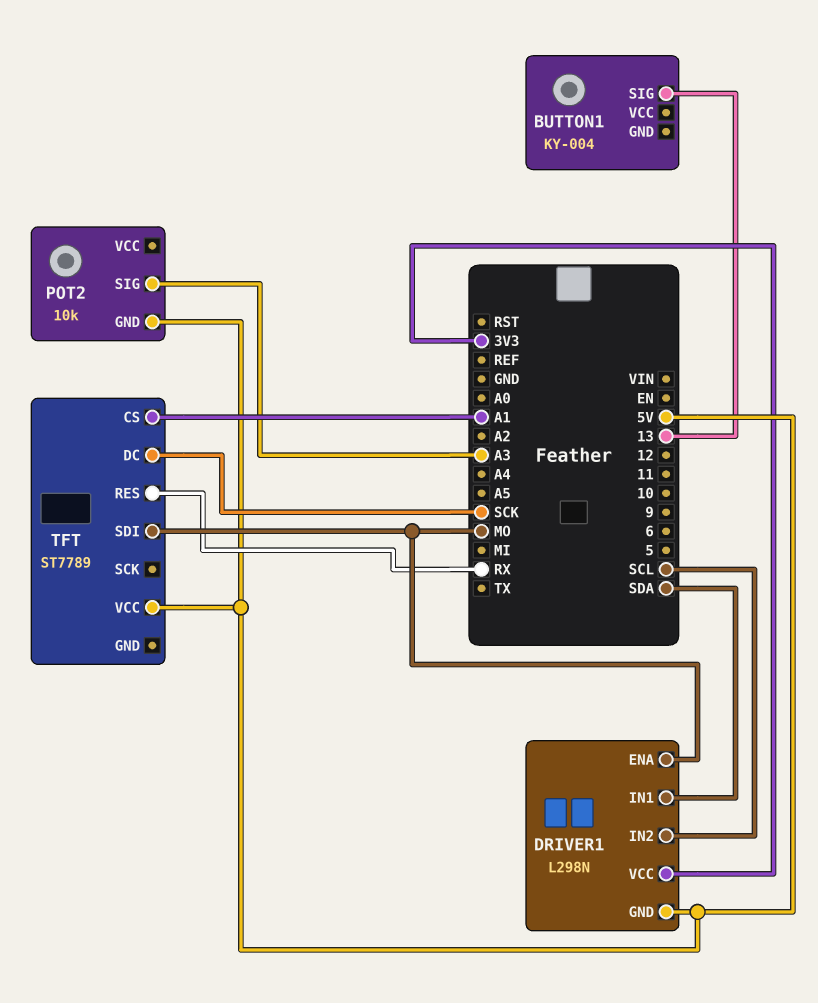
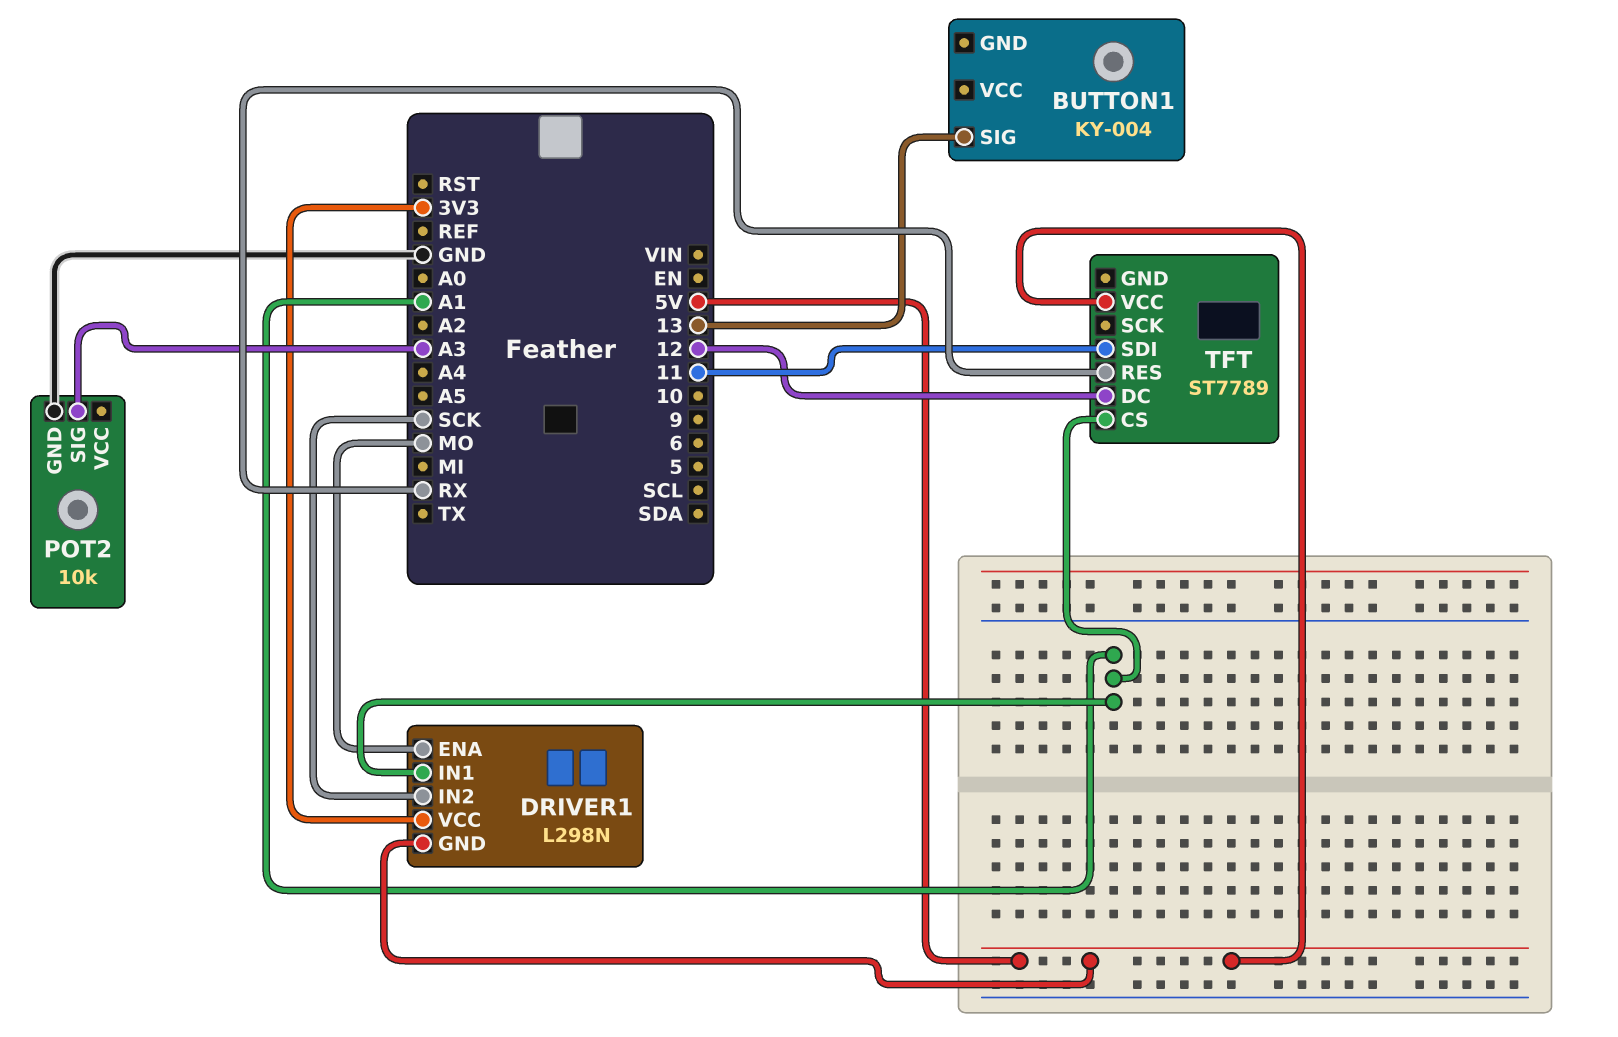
DRIVER1 pin IN1: SDA -> A1
DRIVER1 pin IN2: SCL -> SCK
POT2 pin GND: 5V -> GND
TFT pin DC: SCK -> 12
TFT pin SDI: MO -> 11

